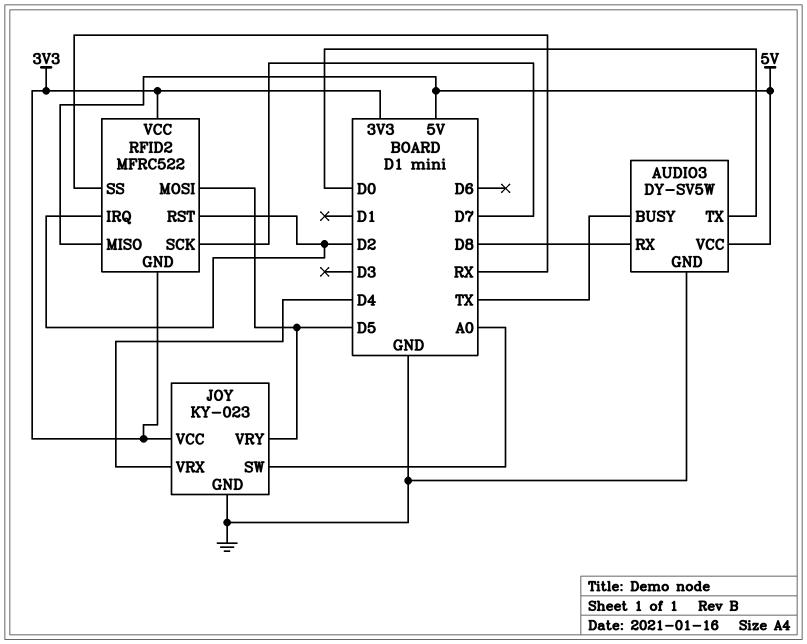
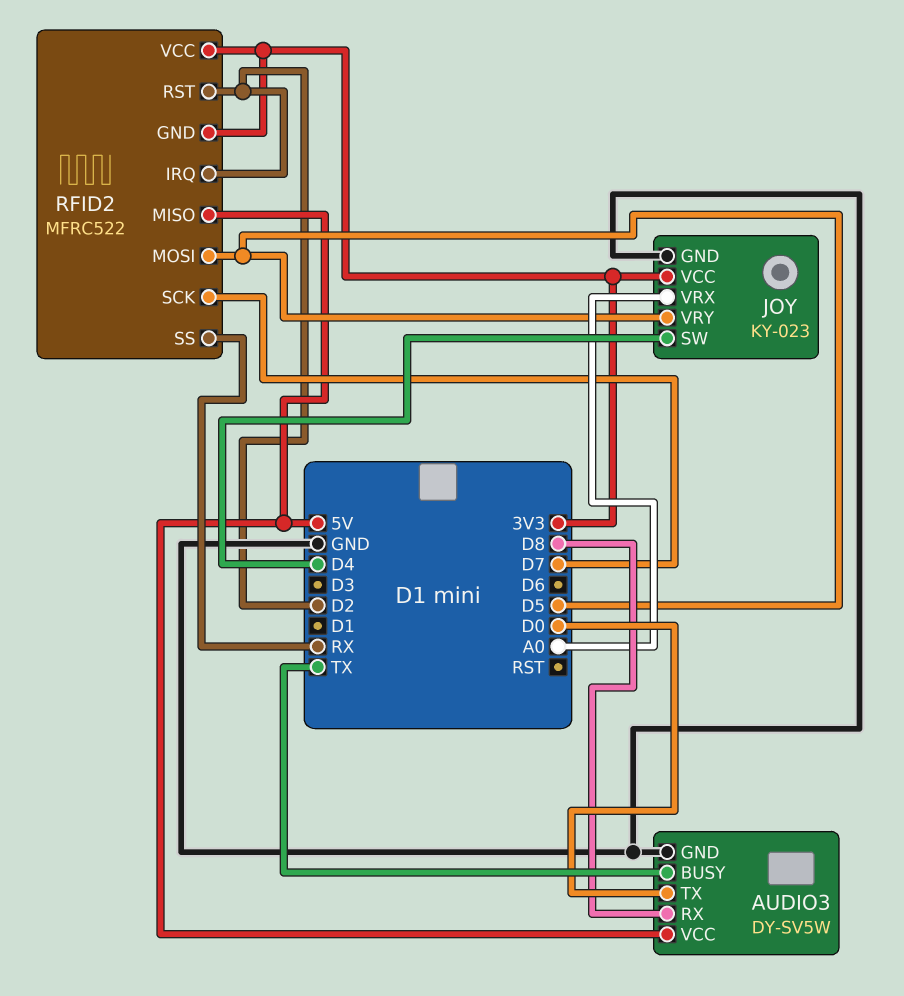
JOY pin SW: A0 -> D4
JOY pin VRX: D4 -> A0

